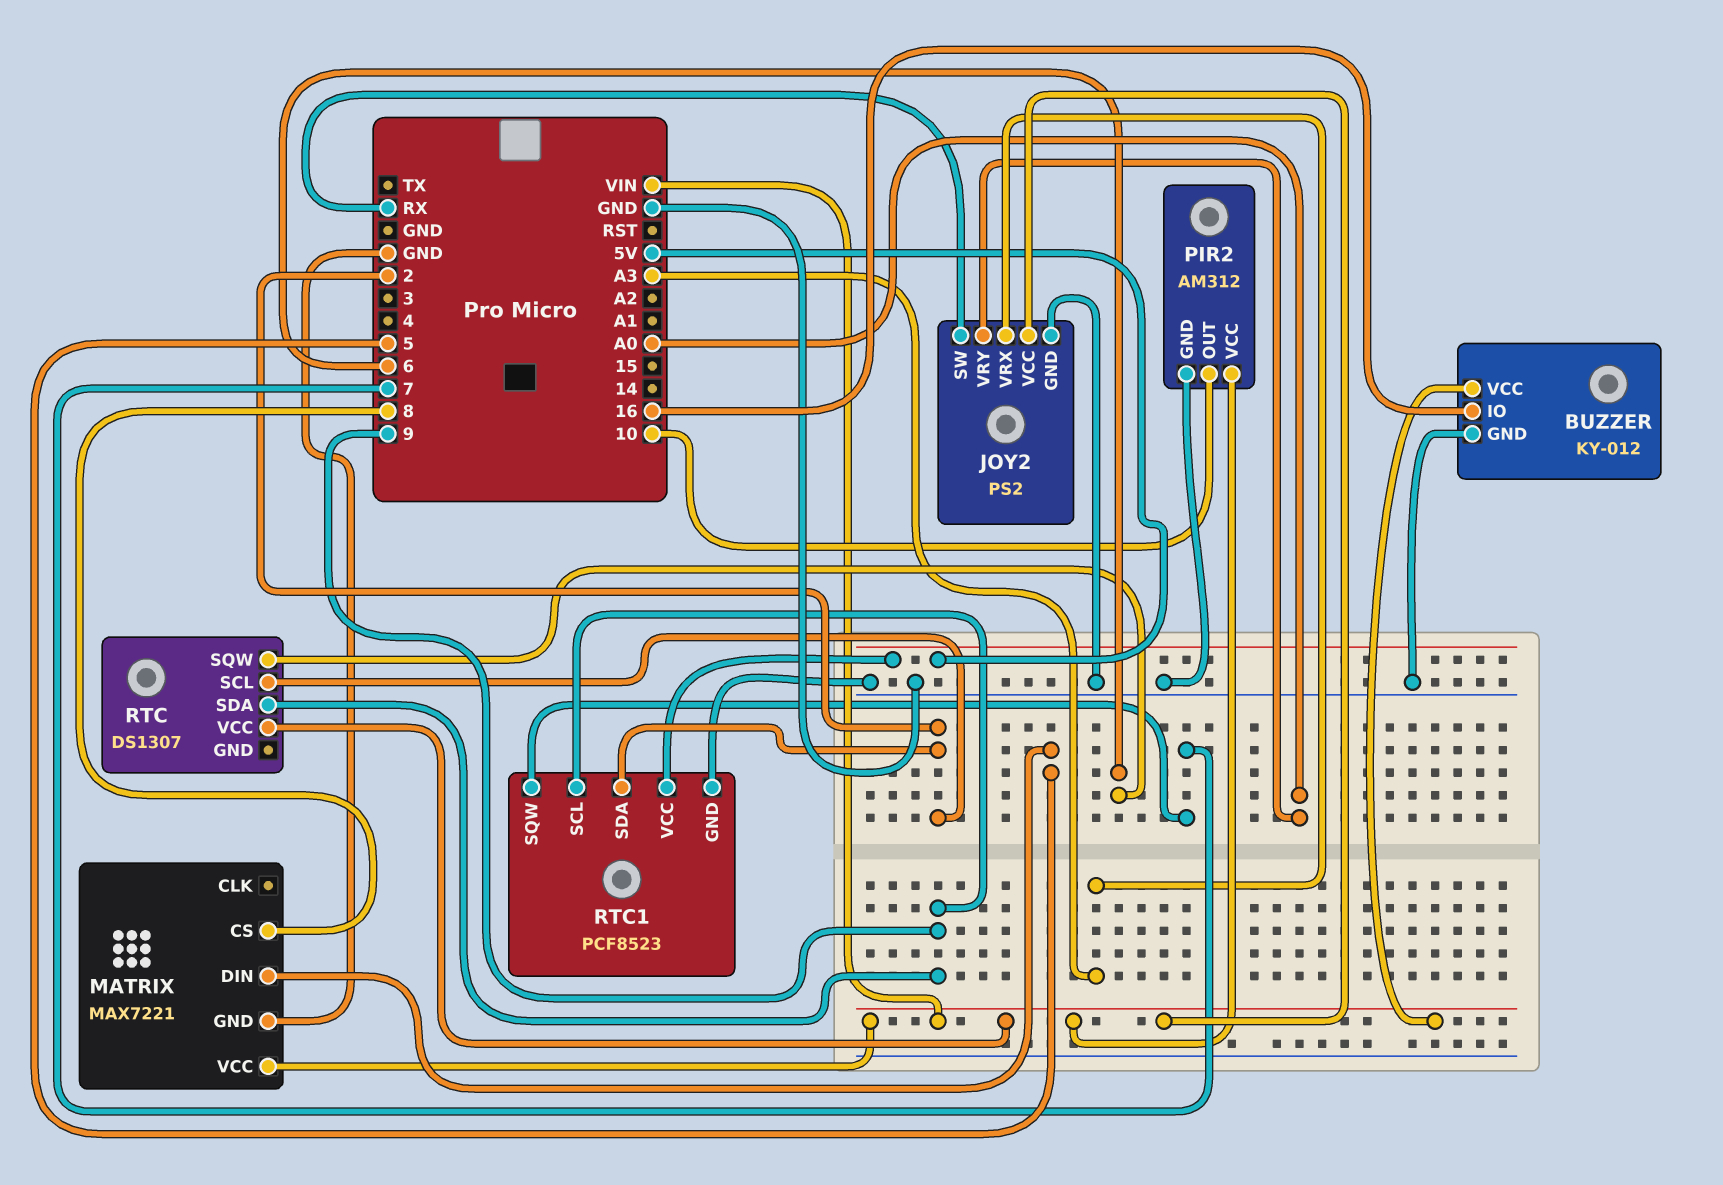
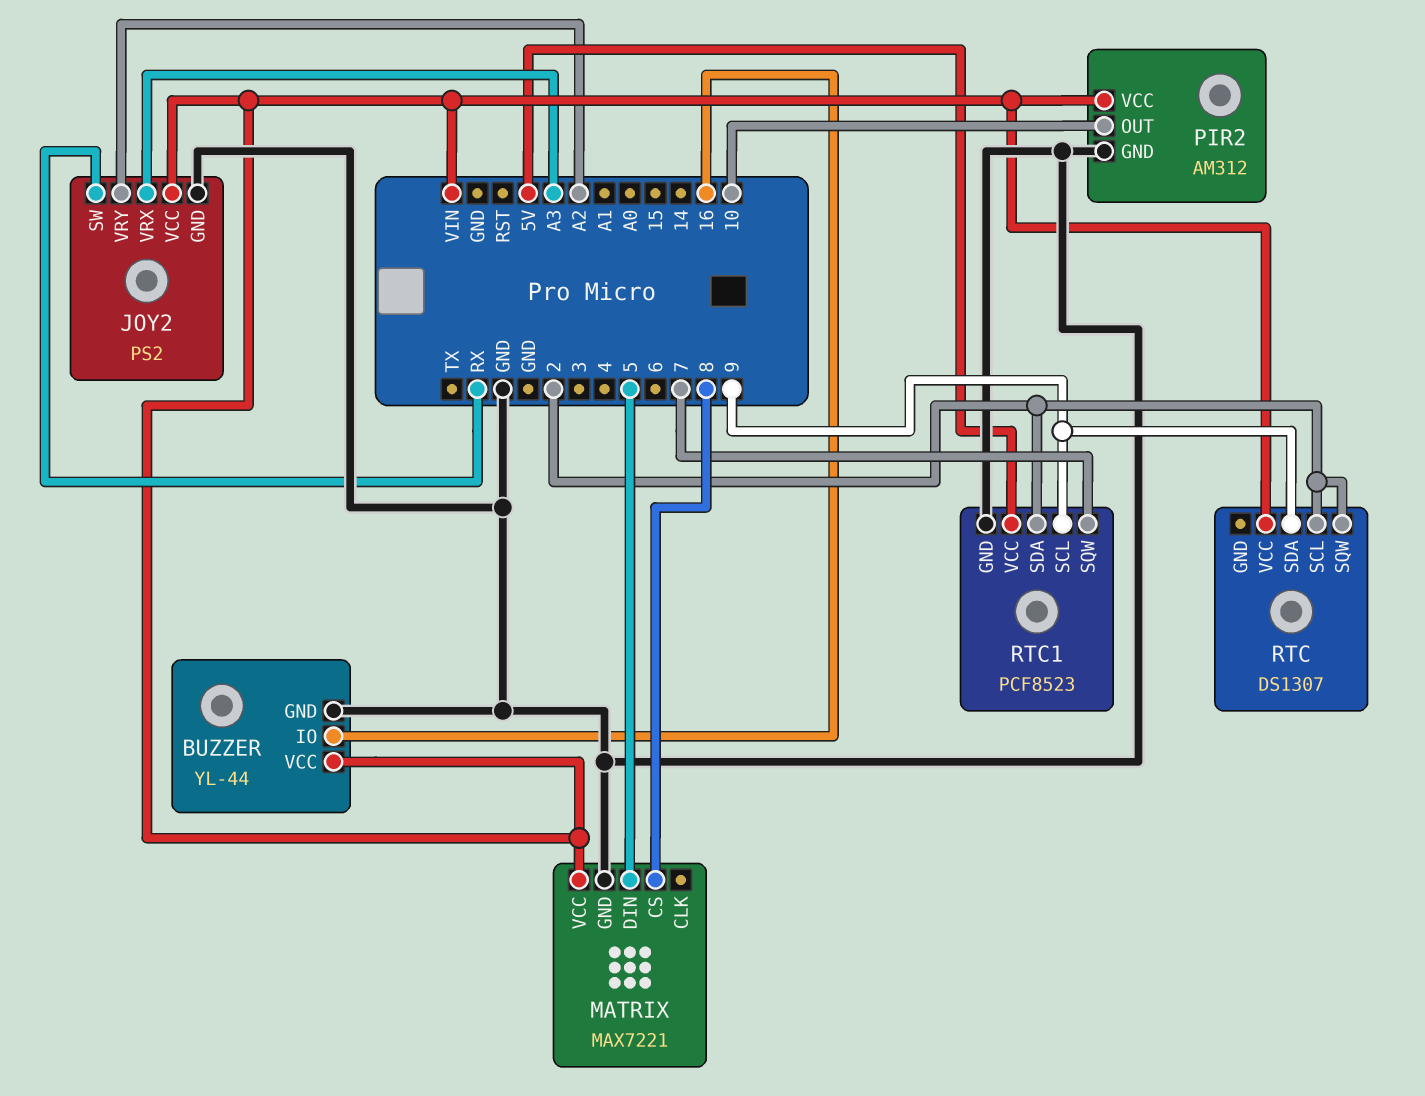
BUZZER: KY-012 -> YL-44
JOY2 pin VRY: A0 -> A2
RTC pin SQW: 6 -> 2

